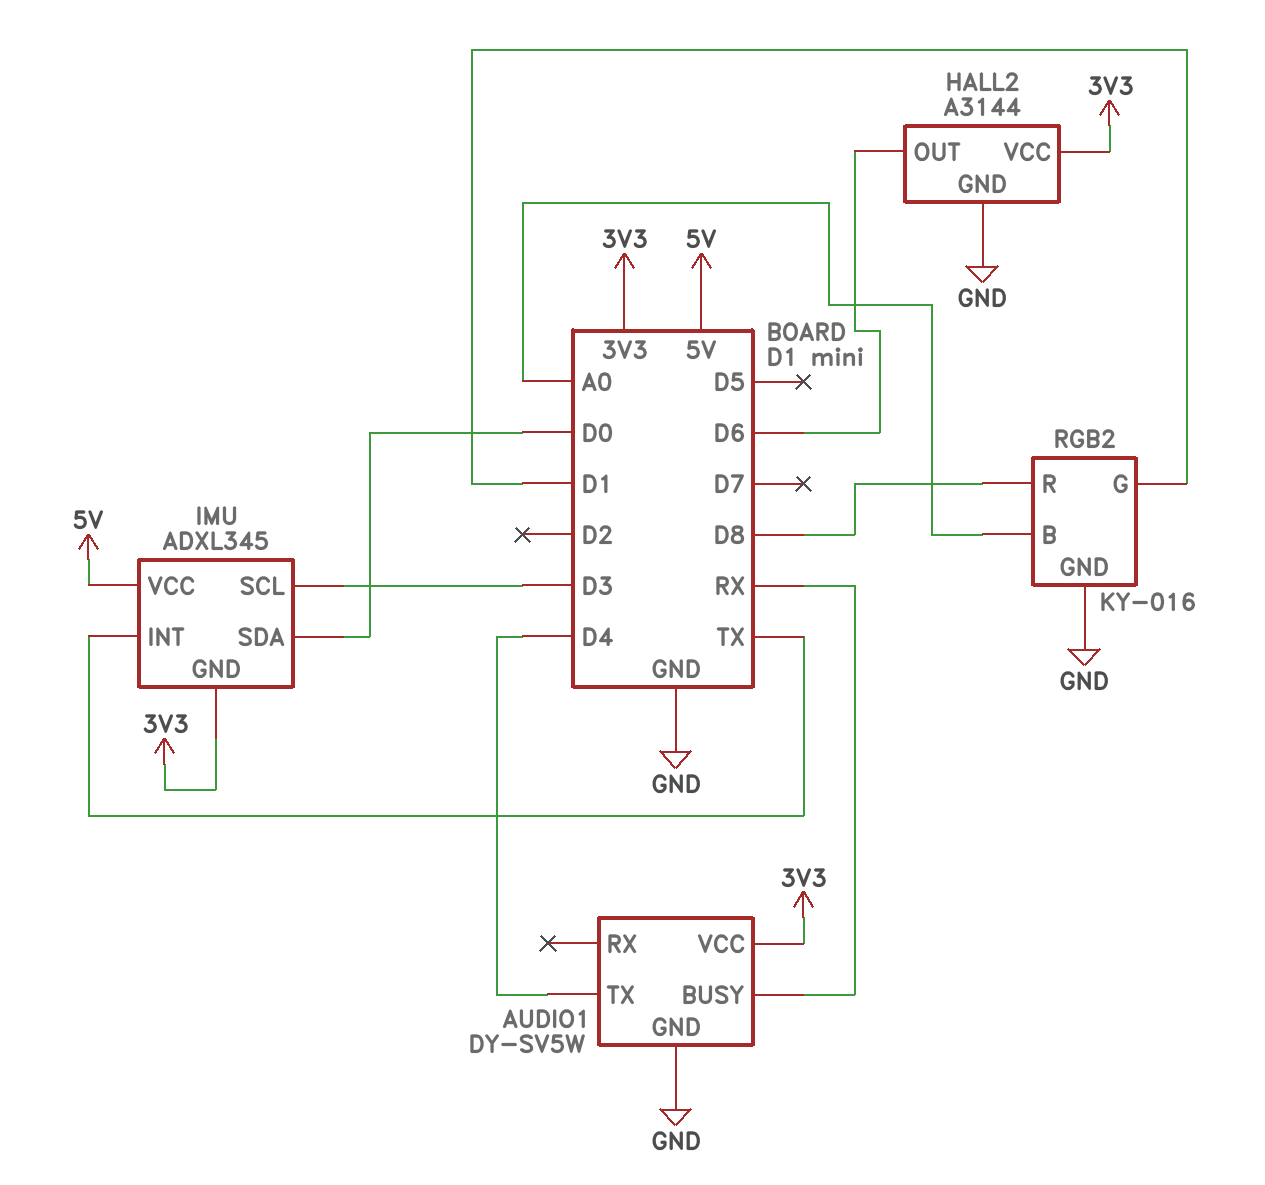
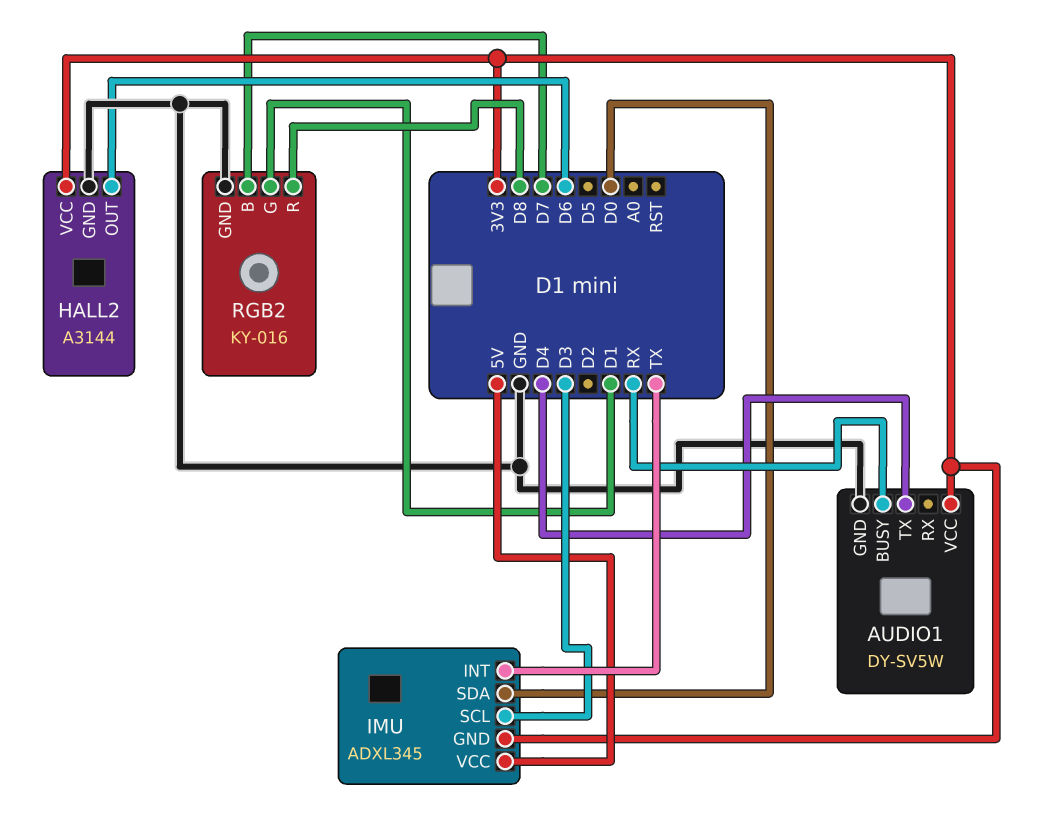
RGB2 pin B: A0 -> D7

